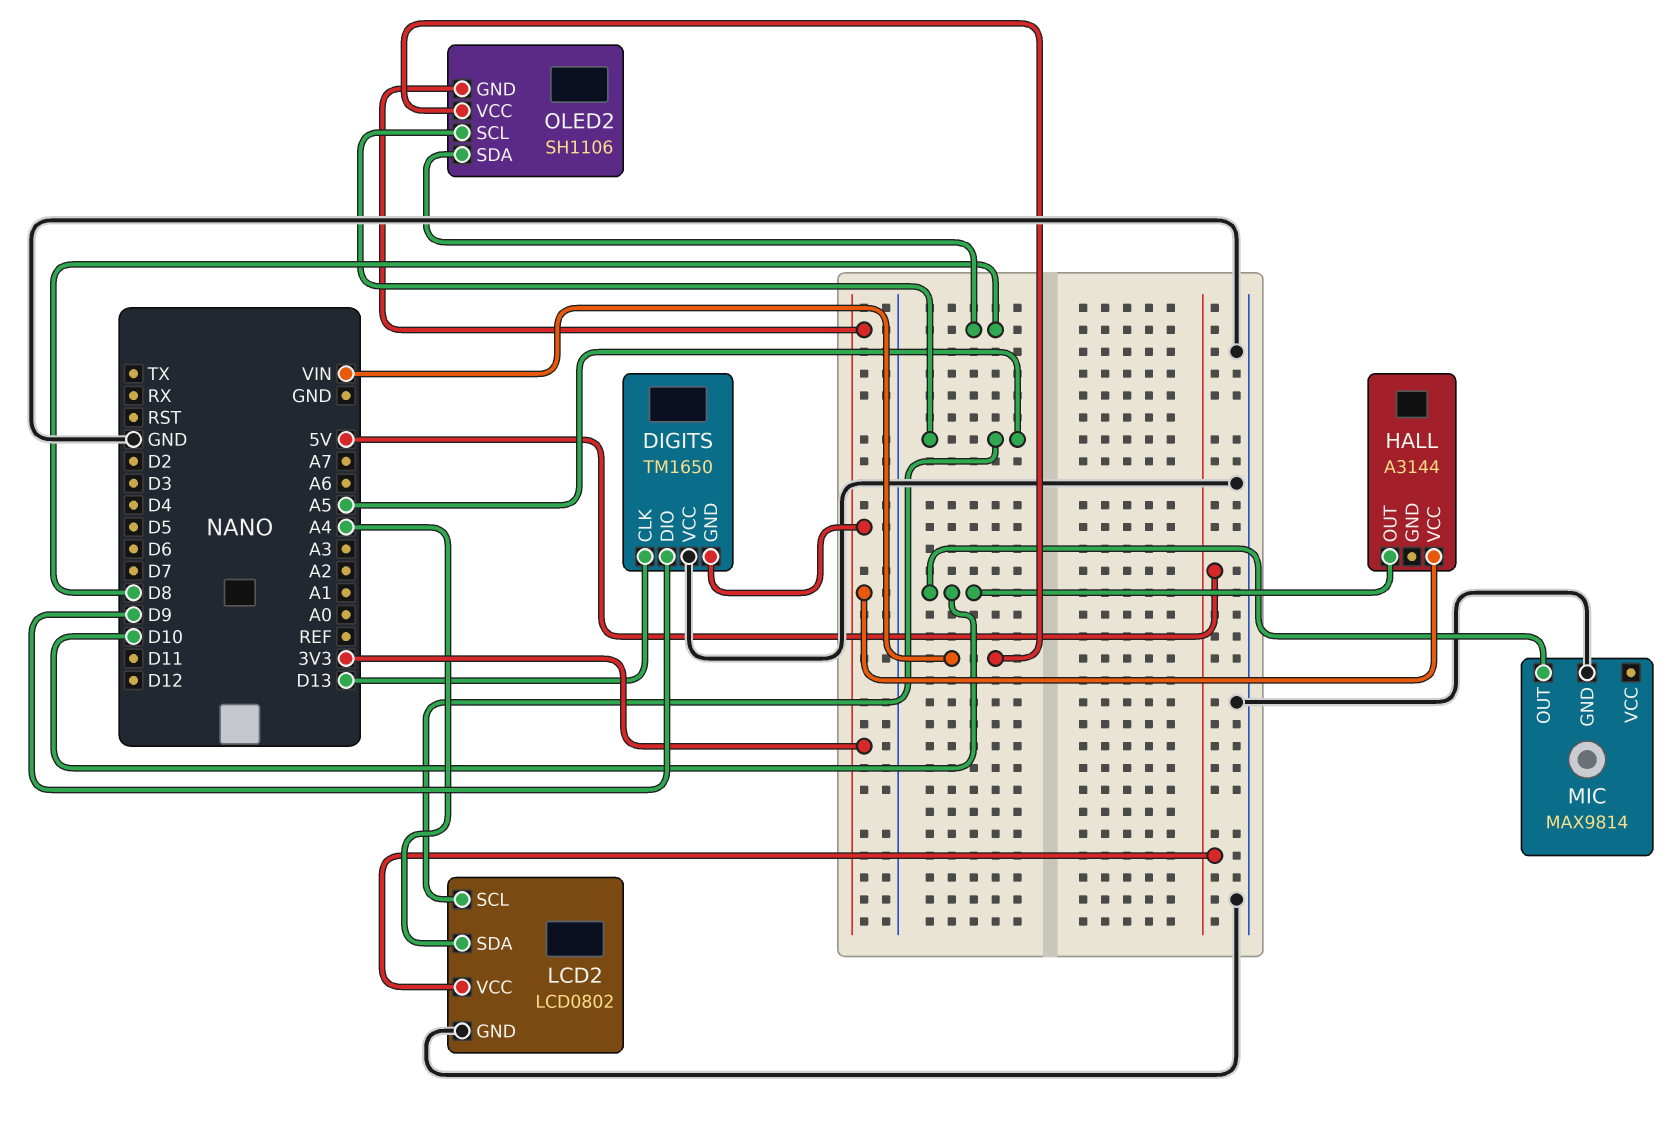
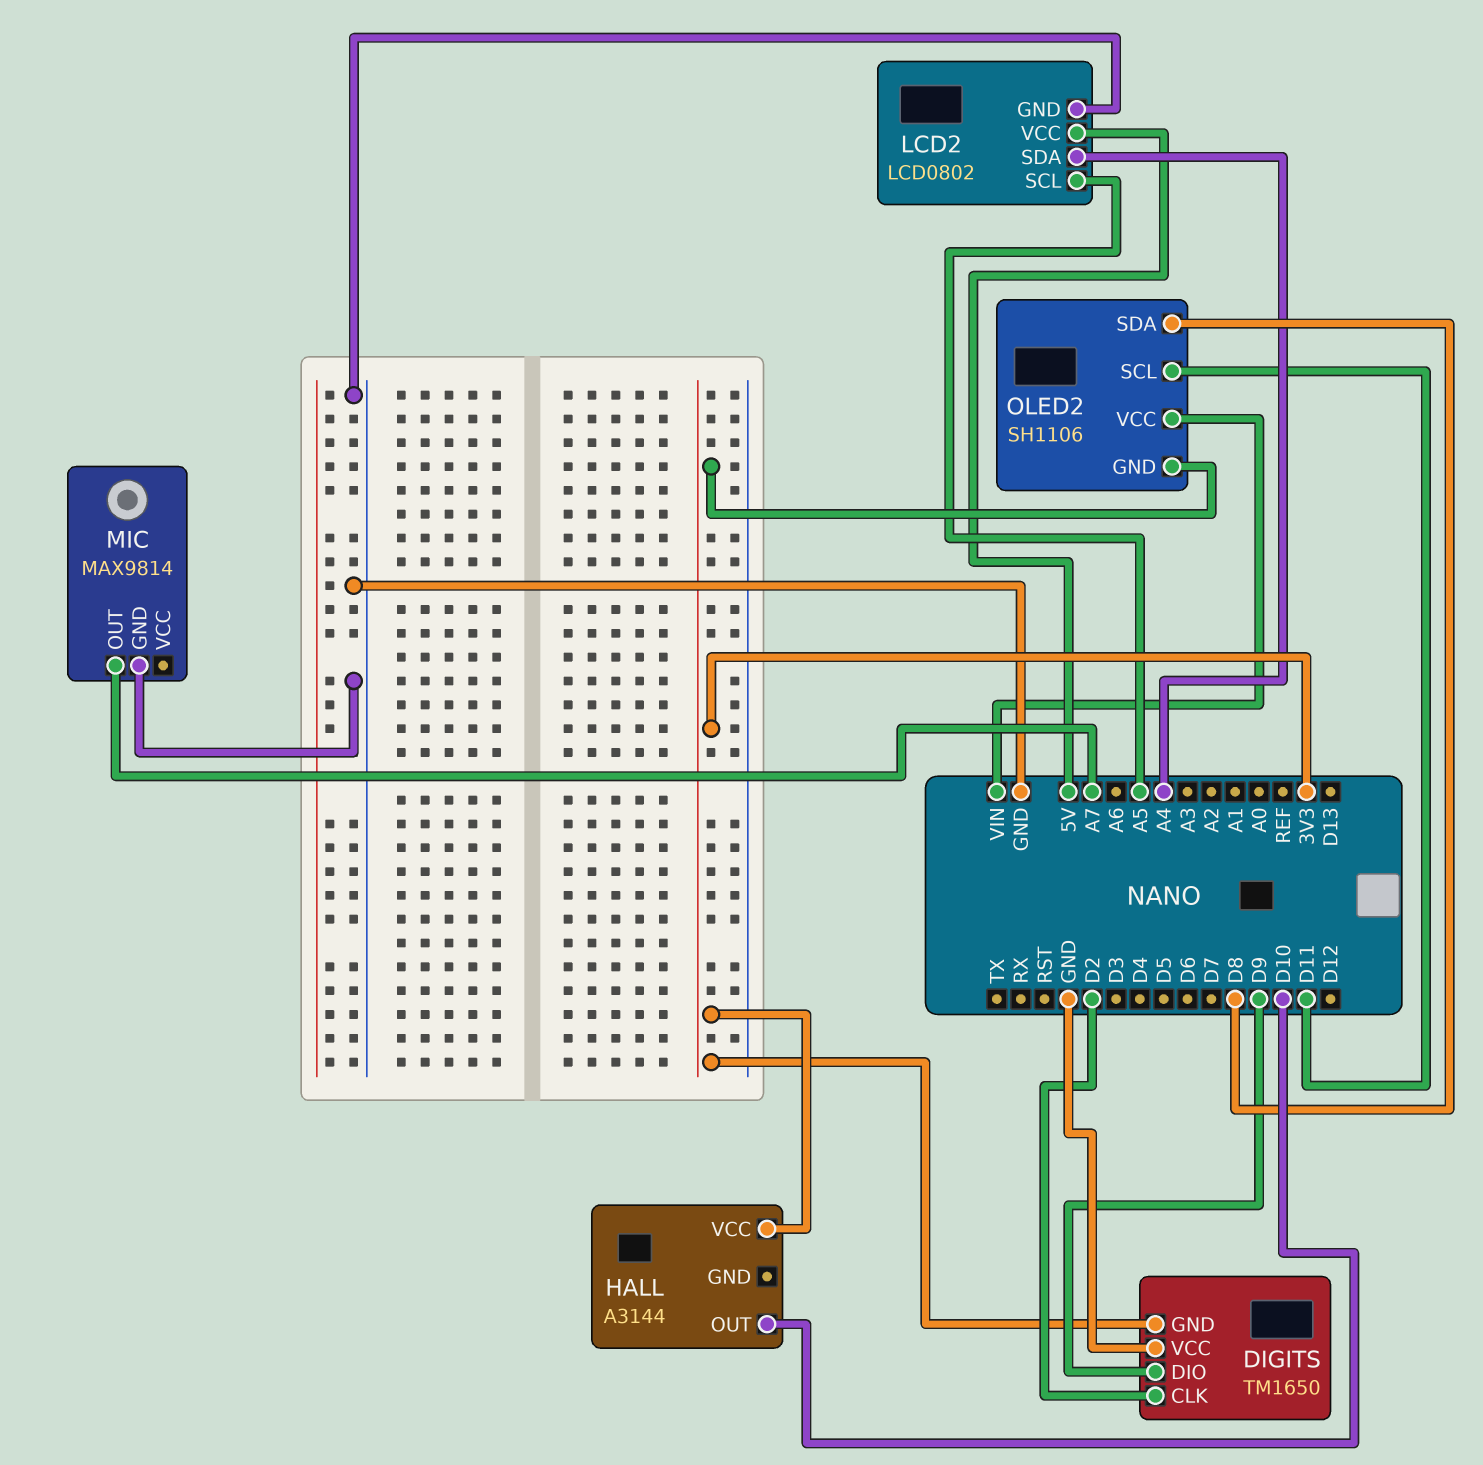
DIGITS pin CLK: D13 -> D2
MIC pin OUT: D10 -> A7
OLED2 pin SCL: A5 -> D11

